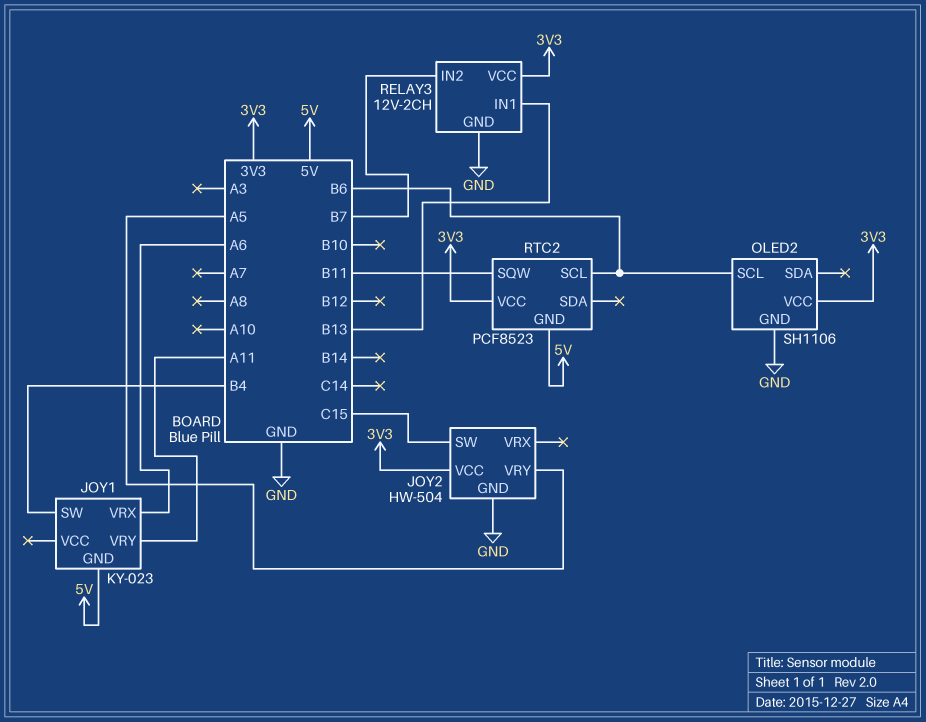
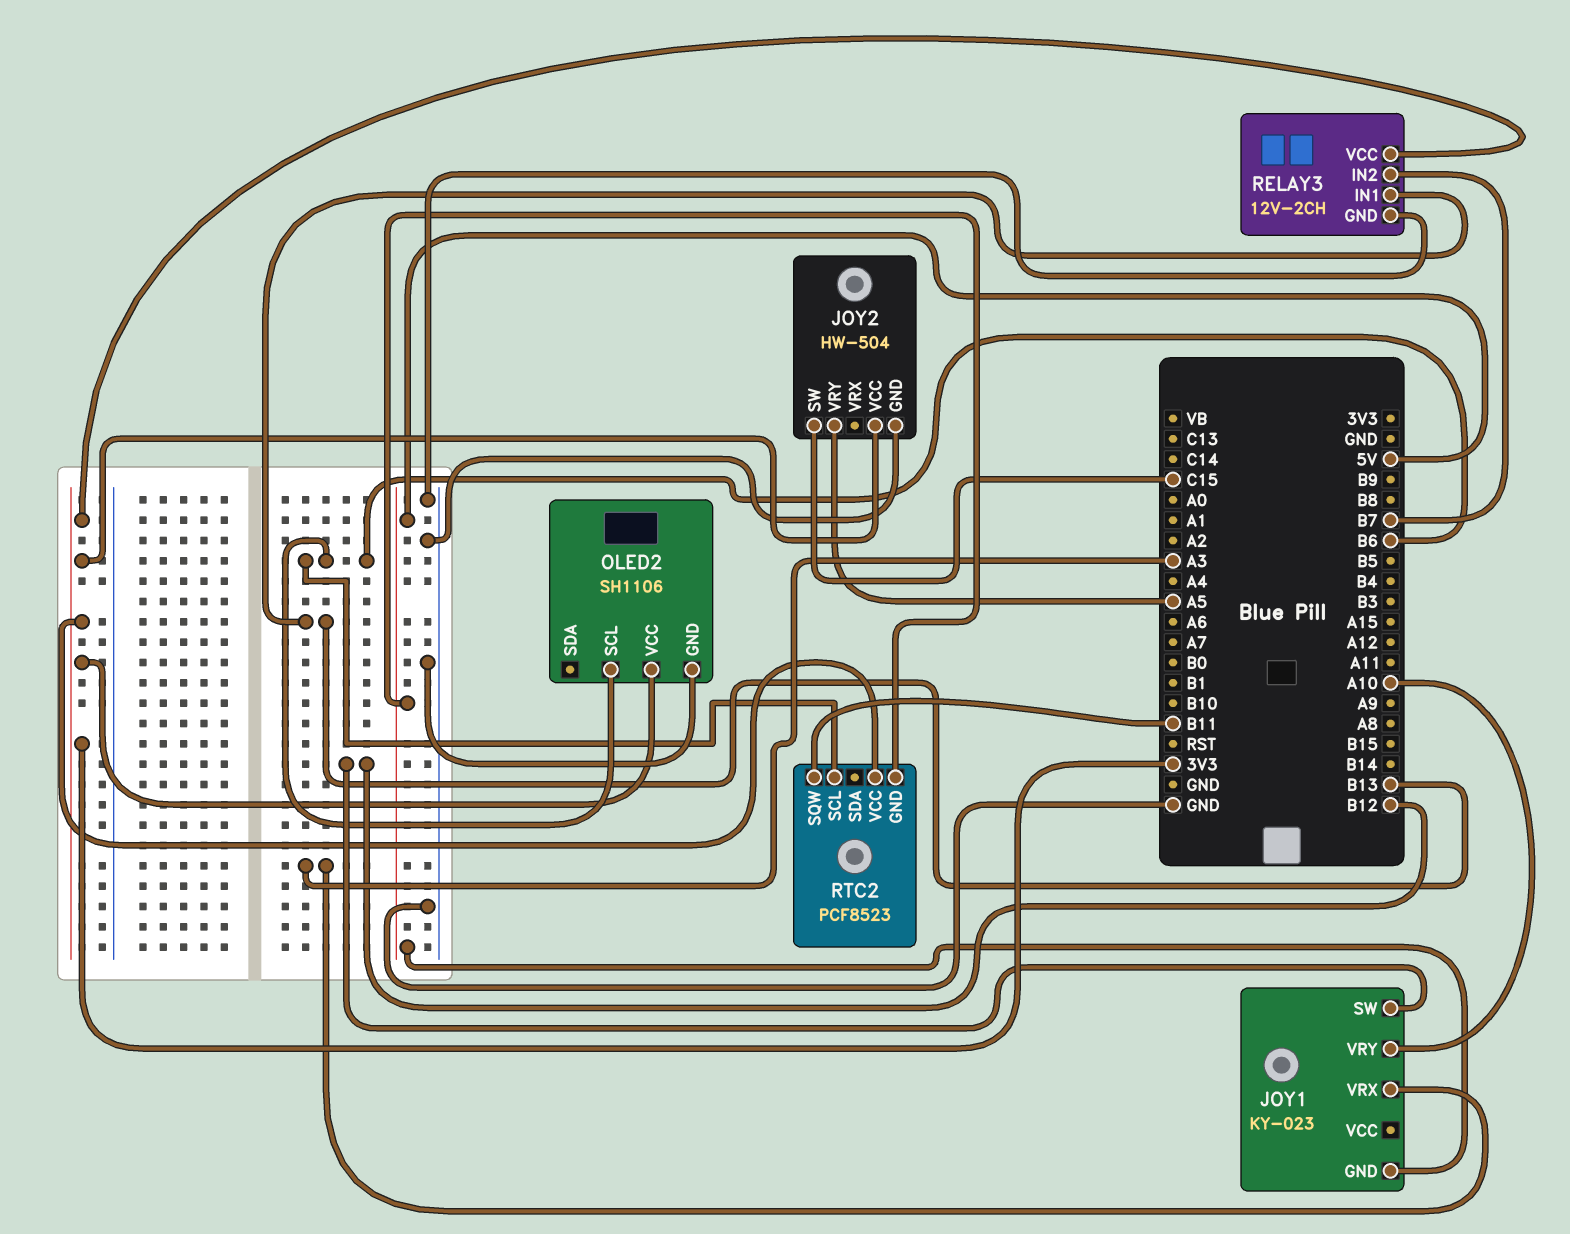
JOY1 pin SW: B4 -> B12
JOY1 pin VRX: A6 -> A3
JOY1 pin VRY: A11 -> A10

